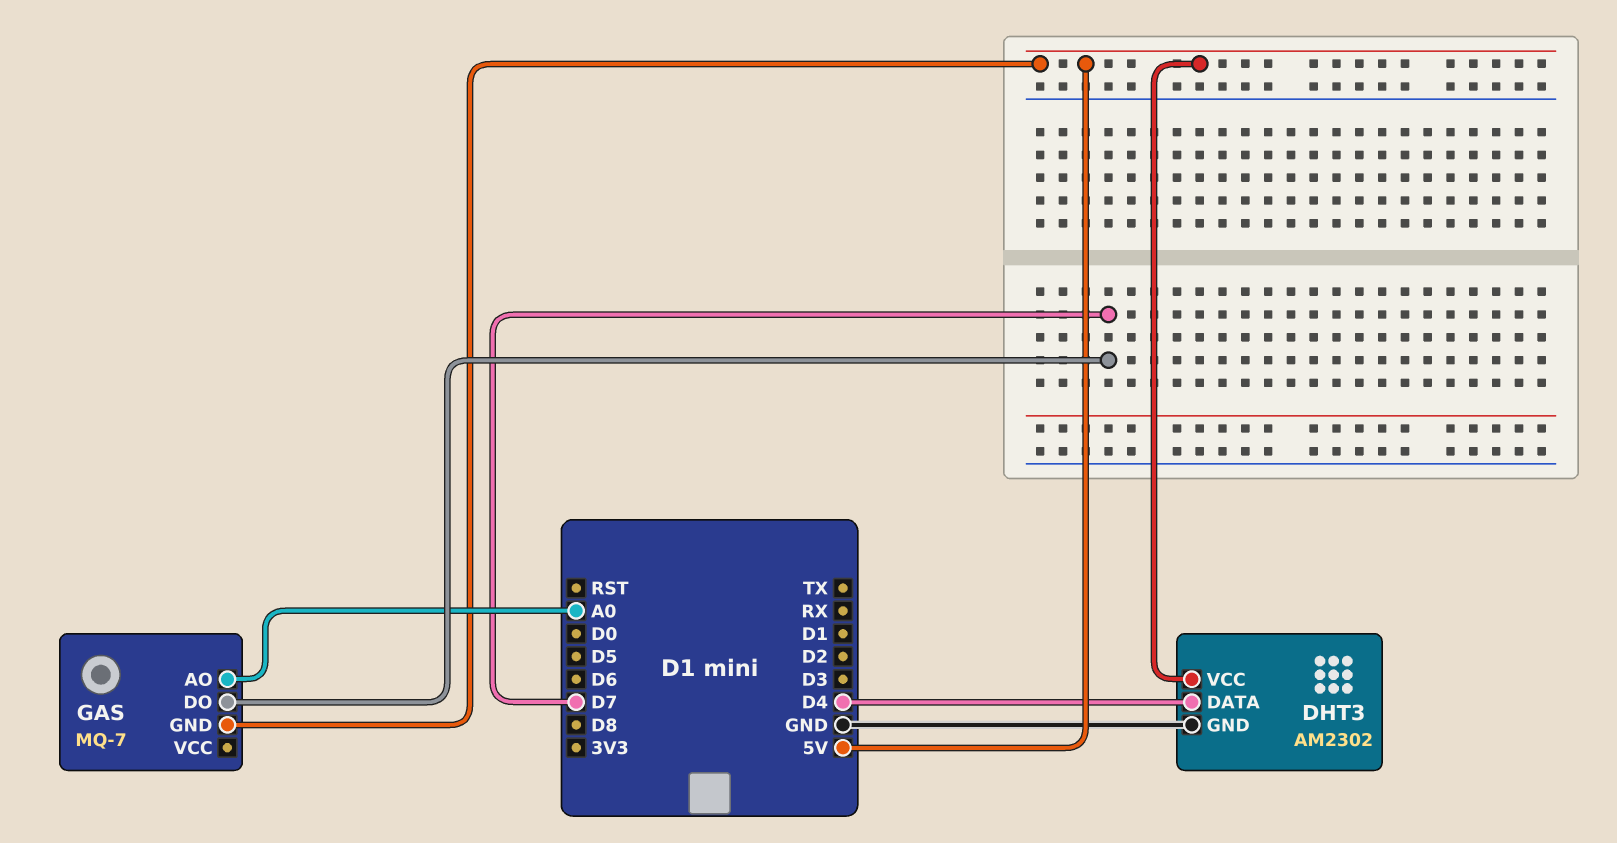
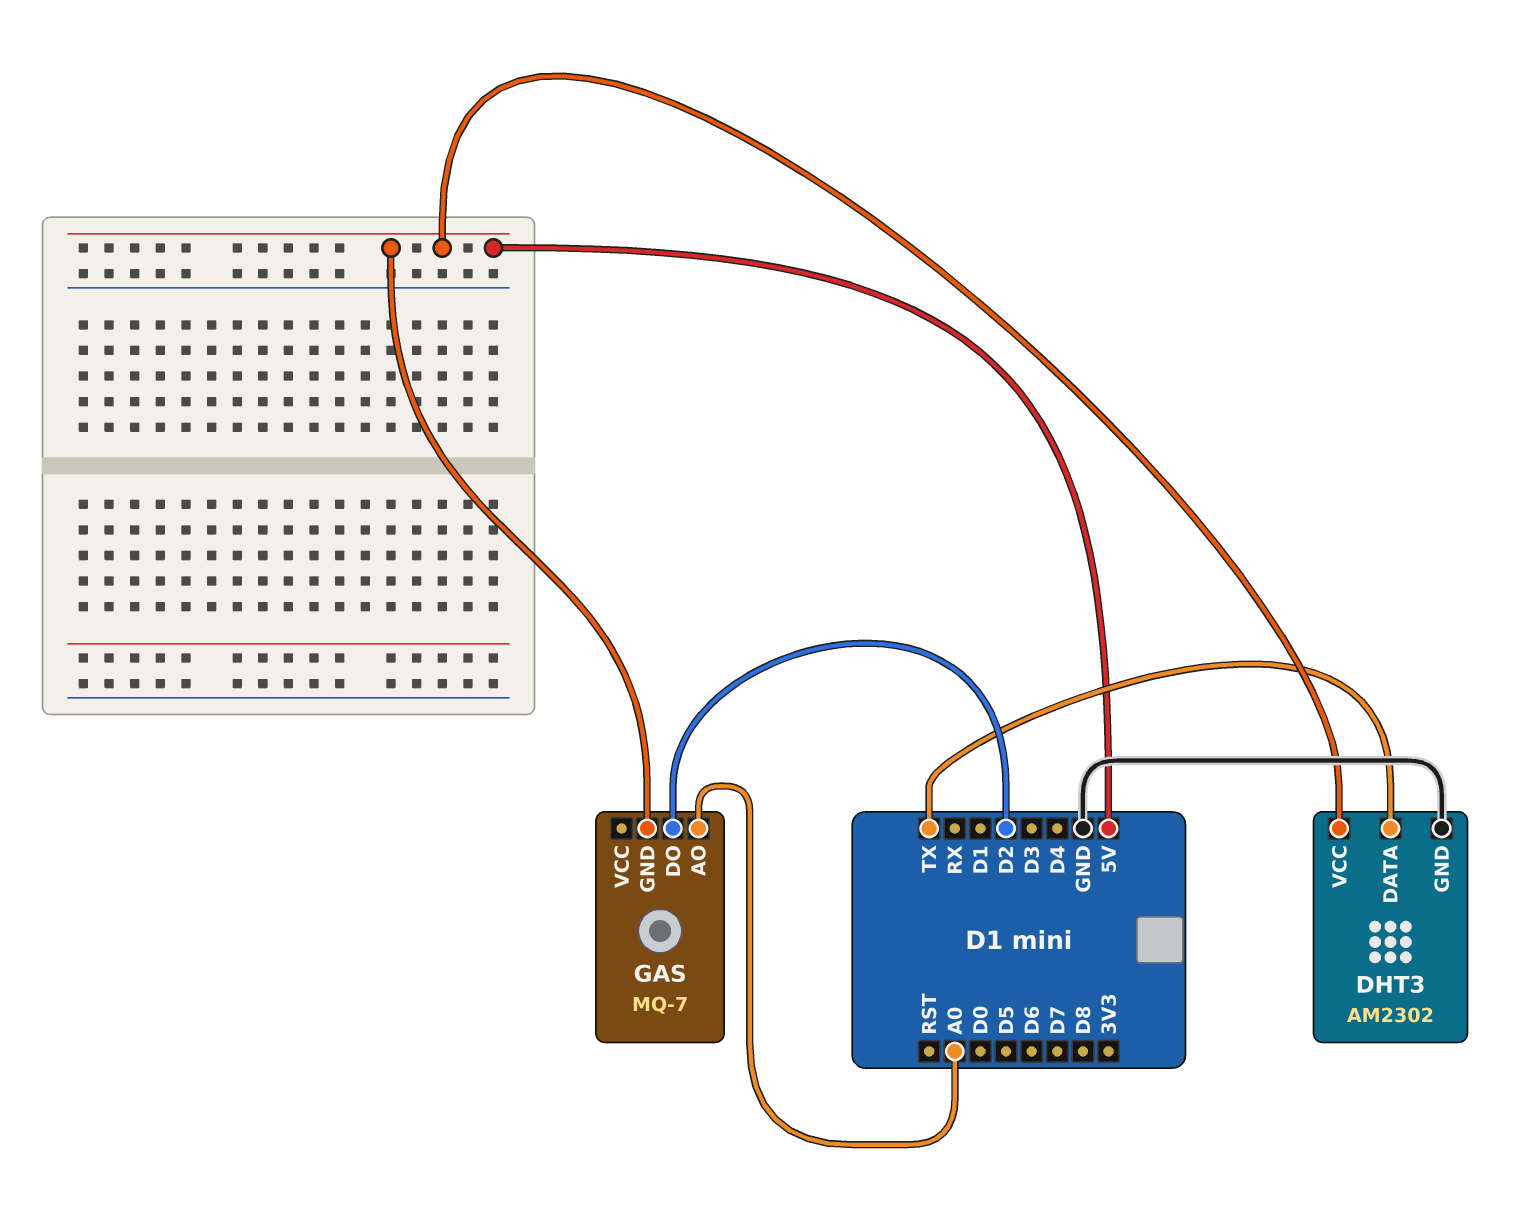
DHT3 pin DATA: D4 -> TX
GAS pin DO: D7 -> D2

